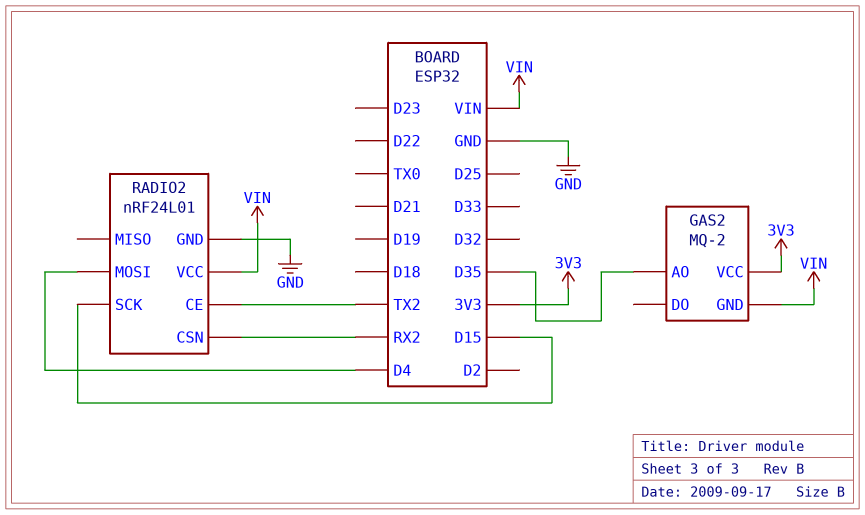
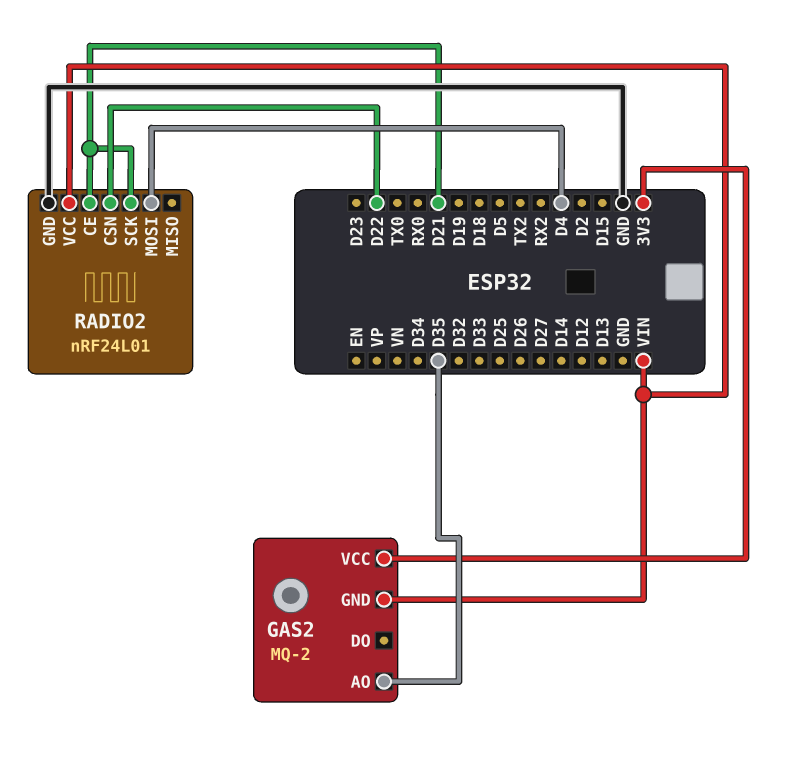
RADIO2 pin CE: TX2 -> D21
RADIO2 pin CSN: RX2 -> D22
RADIO2 pin SCK: D15 -> D21

